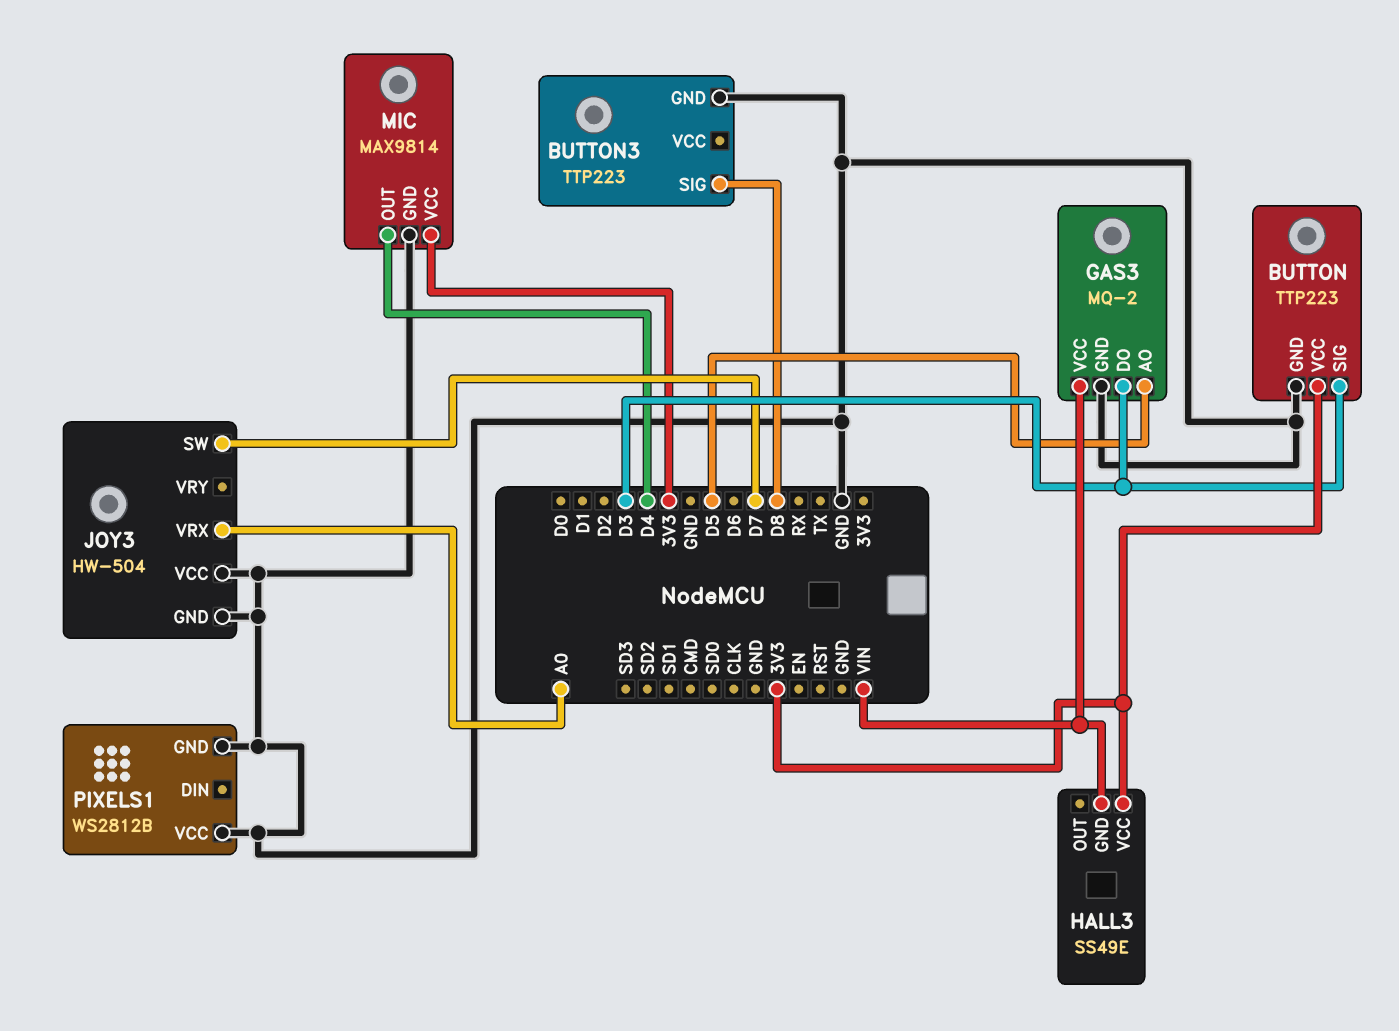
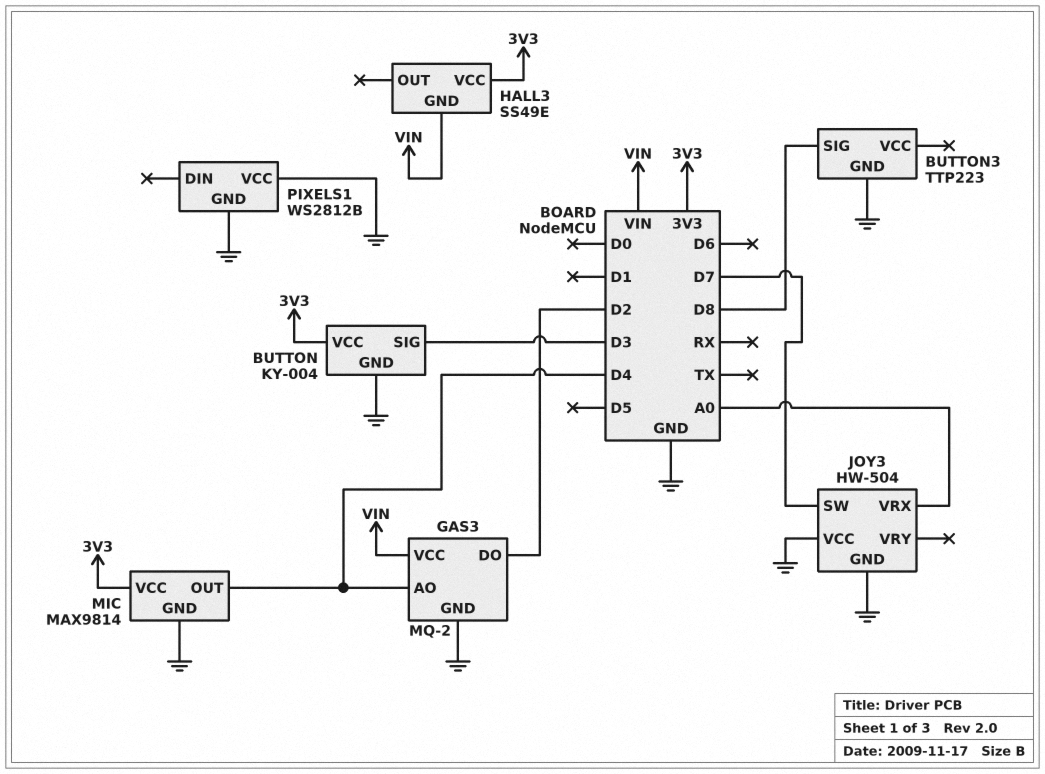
BUTTON: TTP223 -> KY-004
GAS3 pin AO: D5 -> D4
GAS3 pin DO: D3 -> D2

